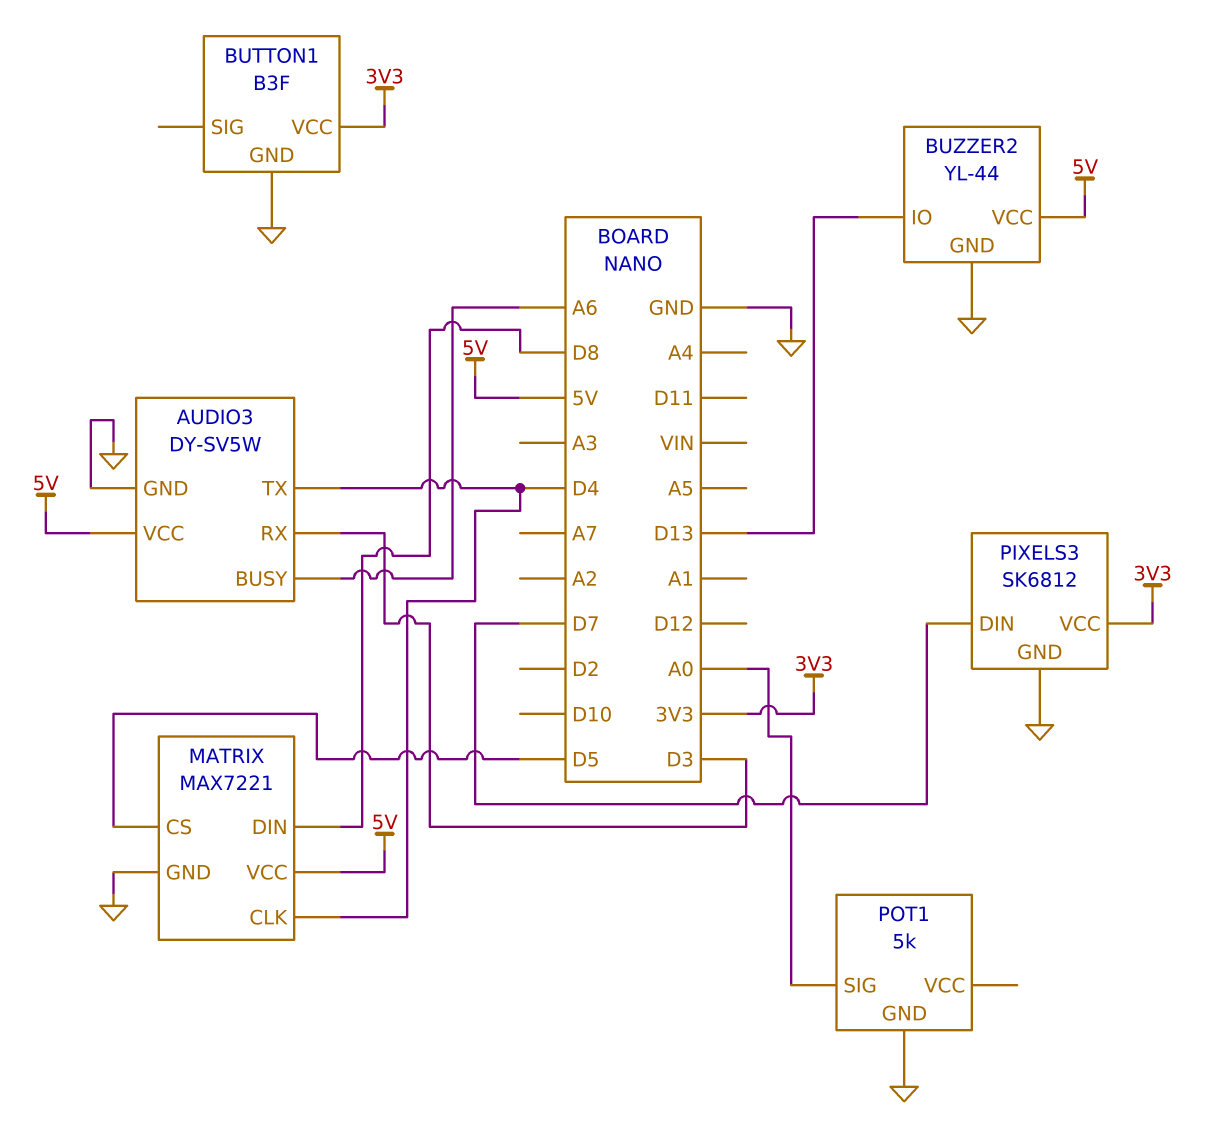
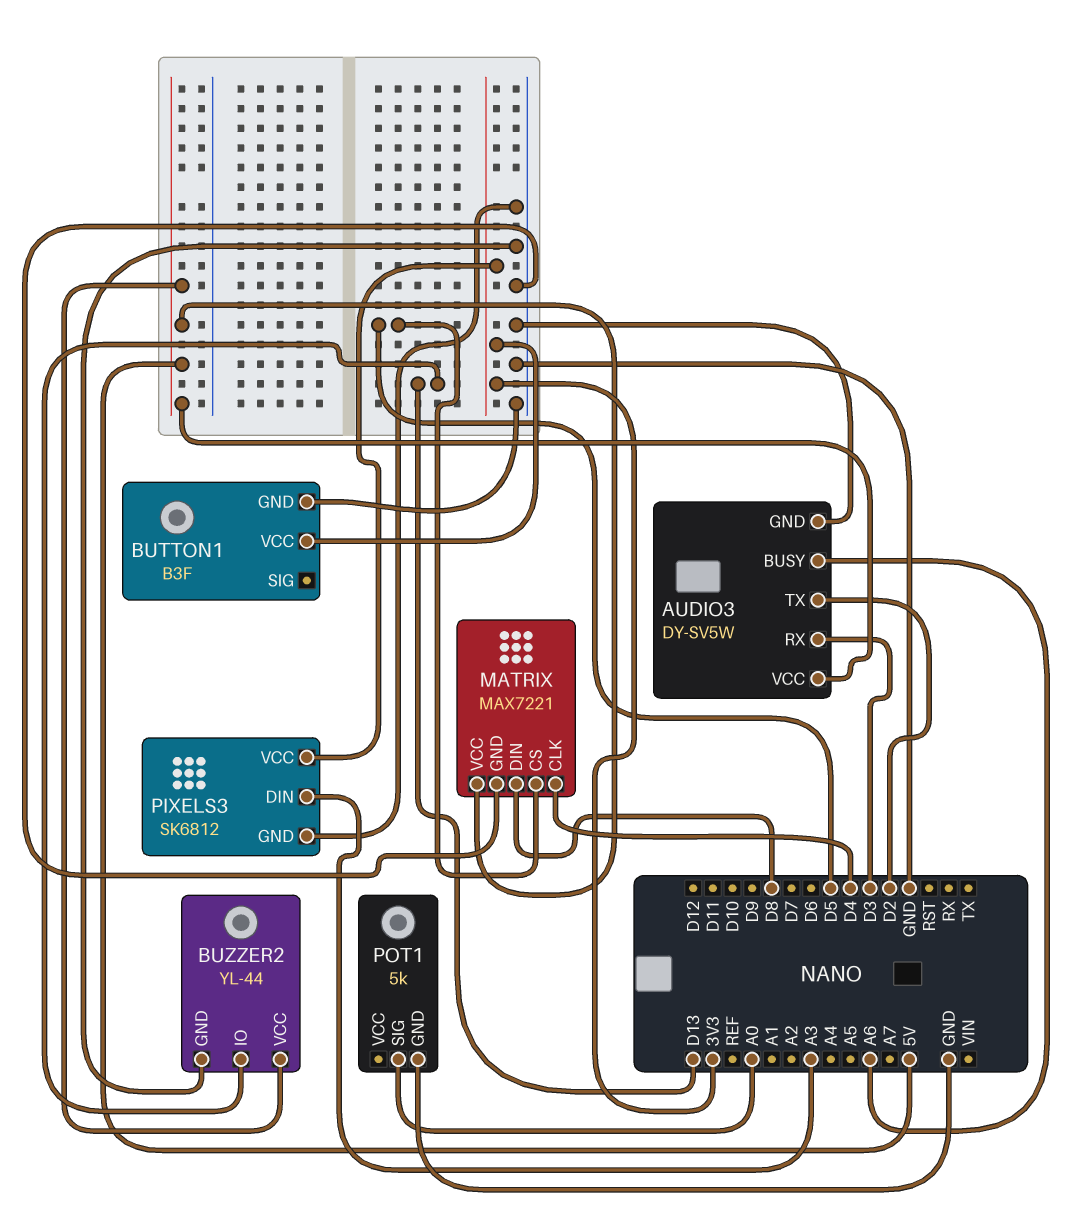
AUDIO3 pin TX: D4 -> D2
PIXELS3 pin DIN: D7 -> A3

